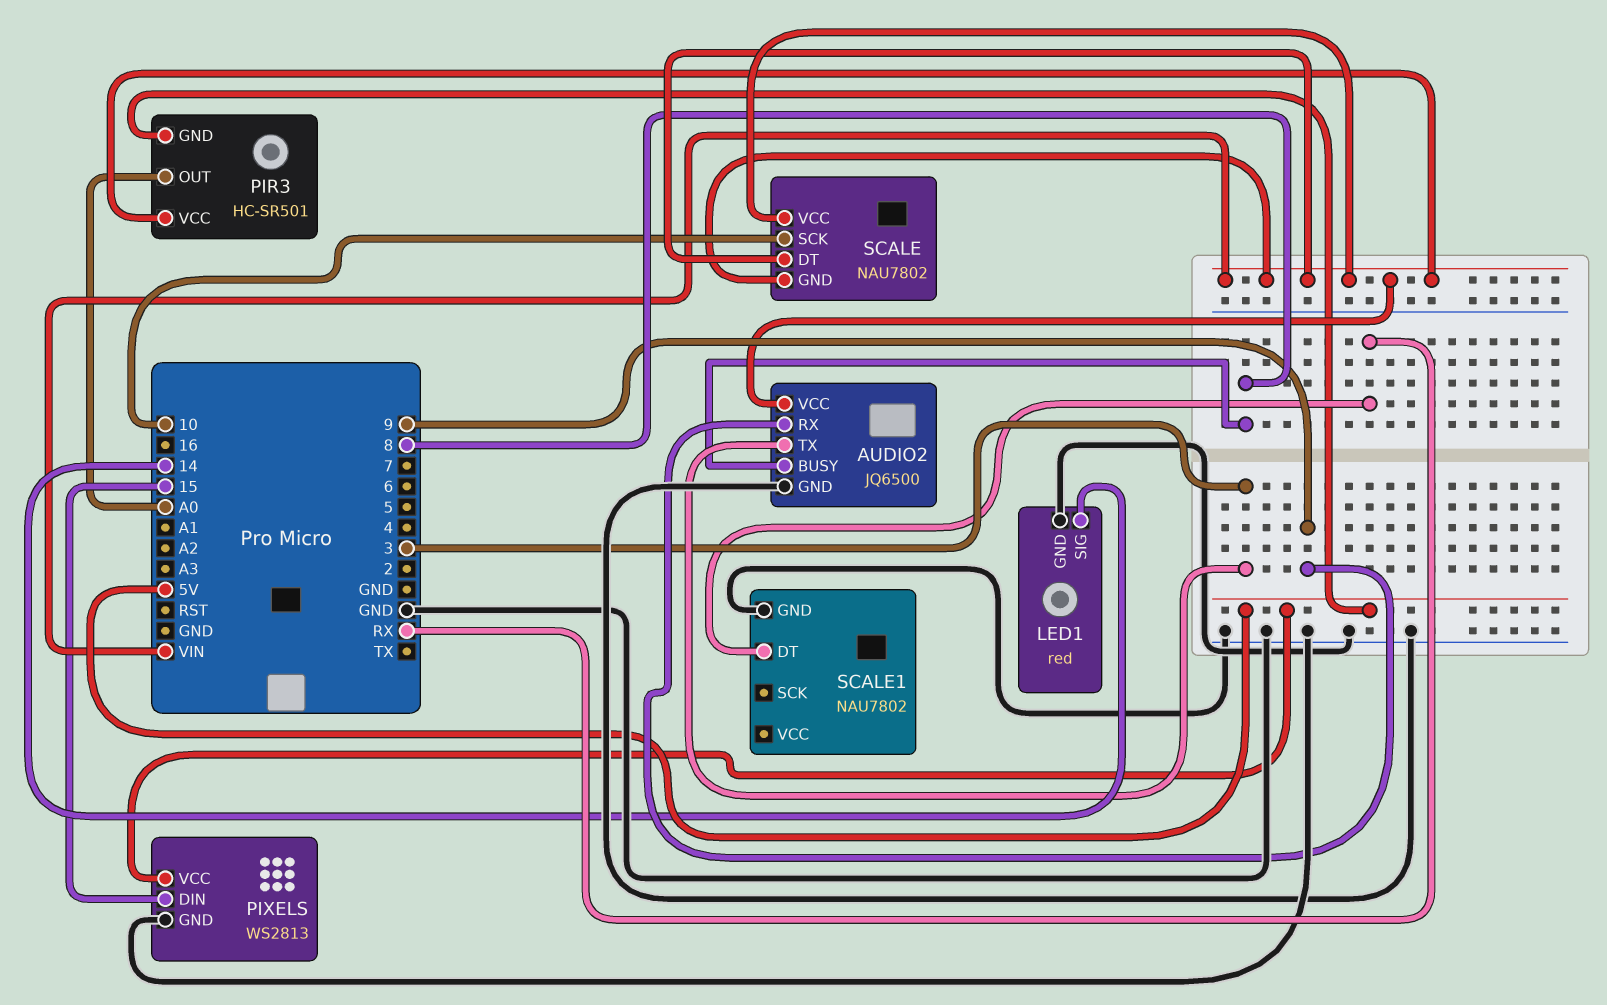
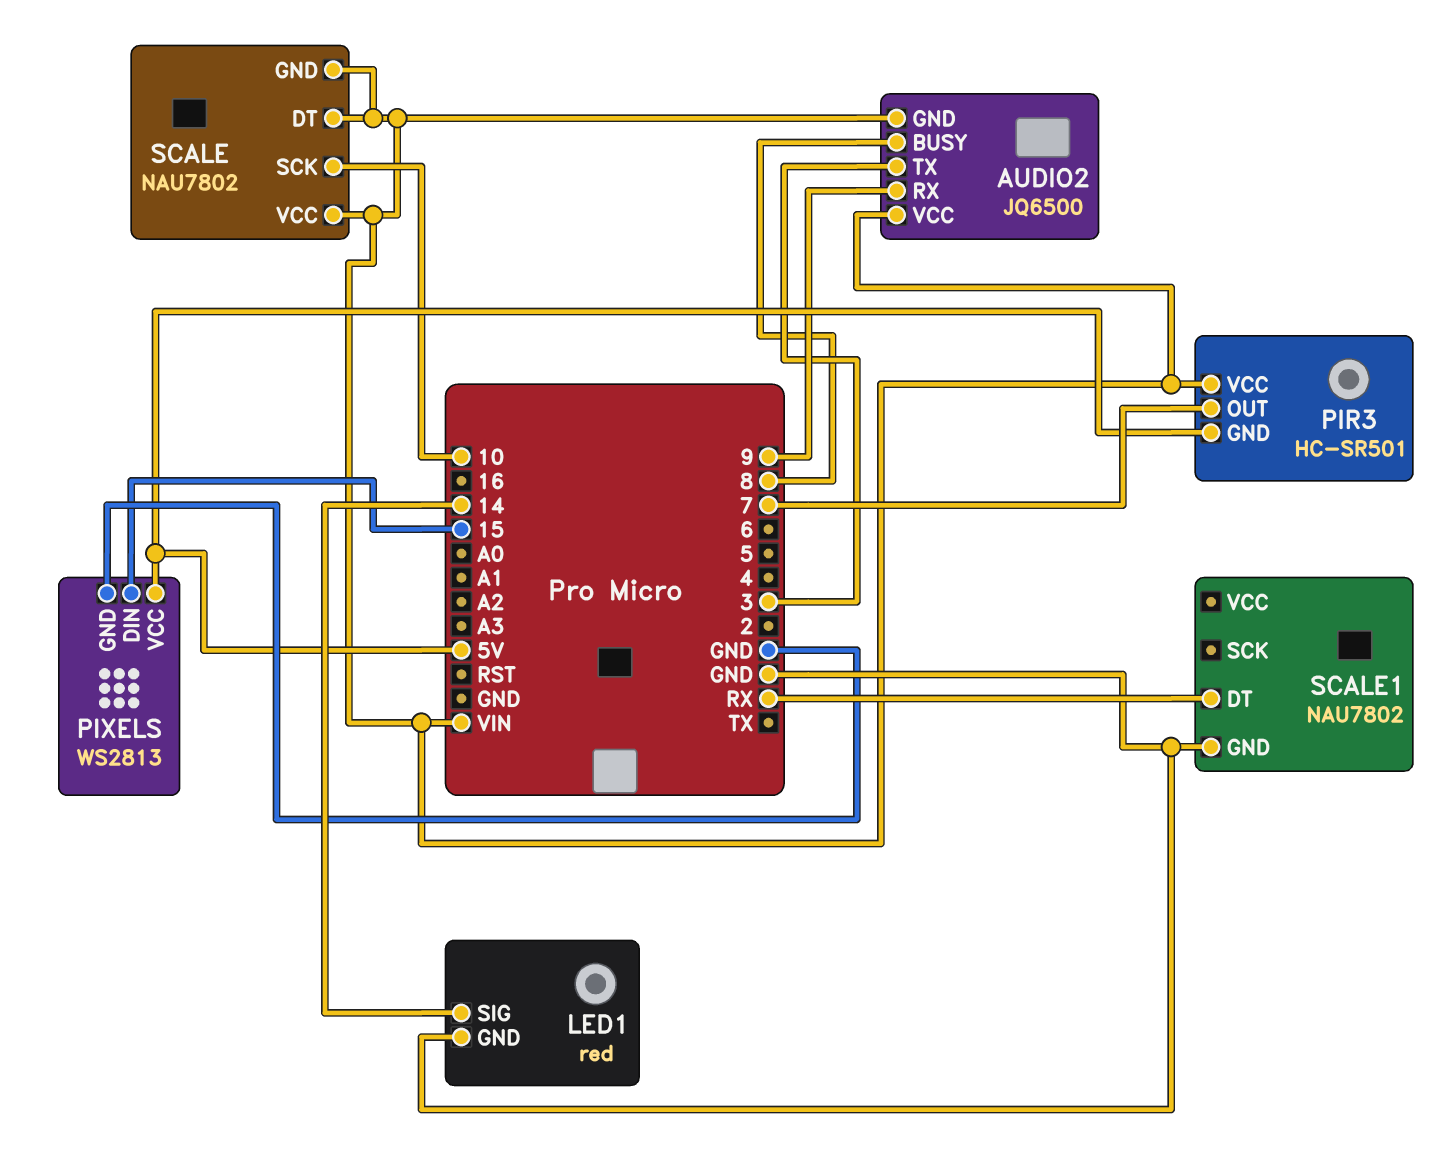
AUDIO2 pin GND: GND -> VIN
PIR3 pin OUT: A0 -> 7

